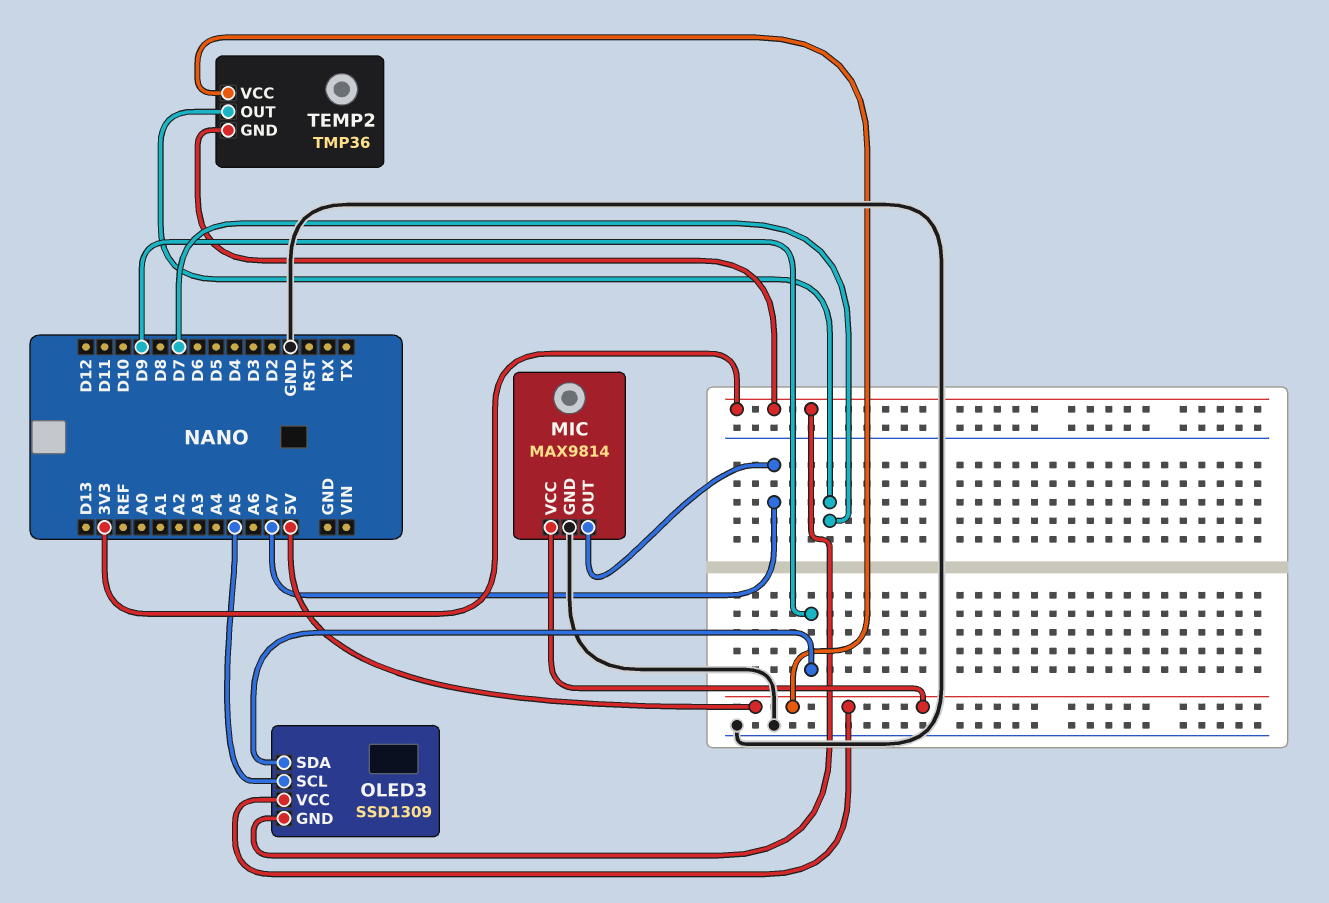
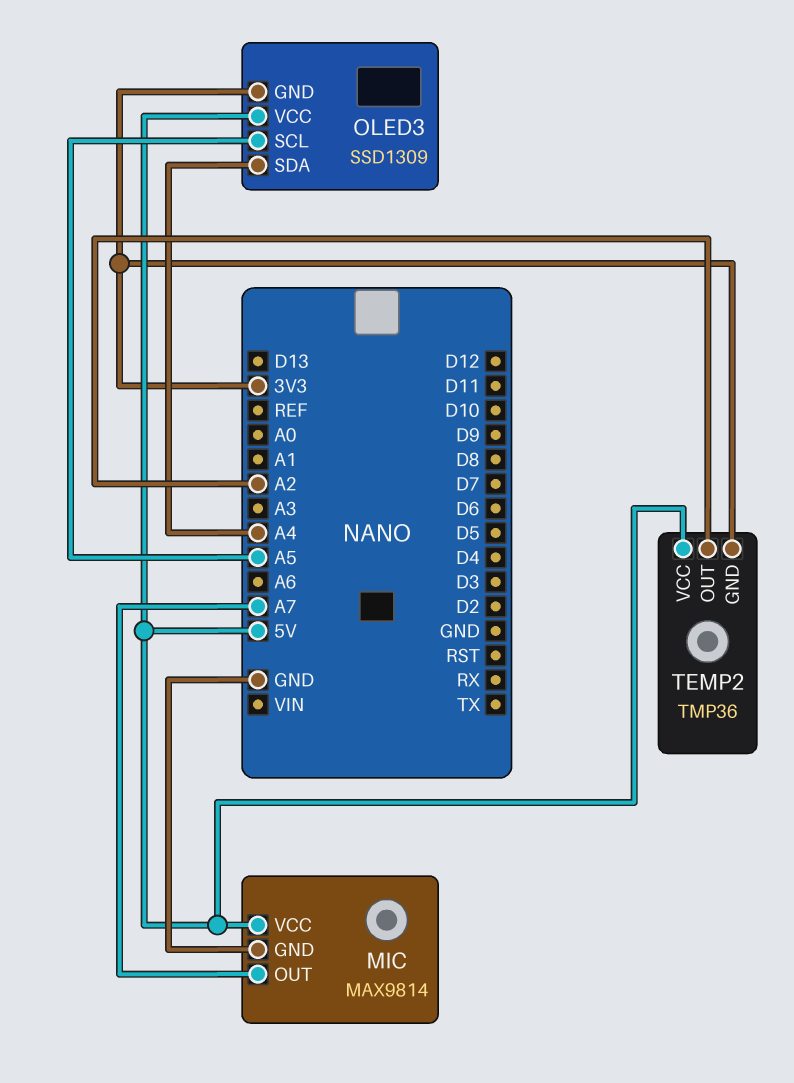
OLED3 pin SDA: D9 -> A4
TEMP2 pin OUT: D7 -> A2

